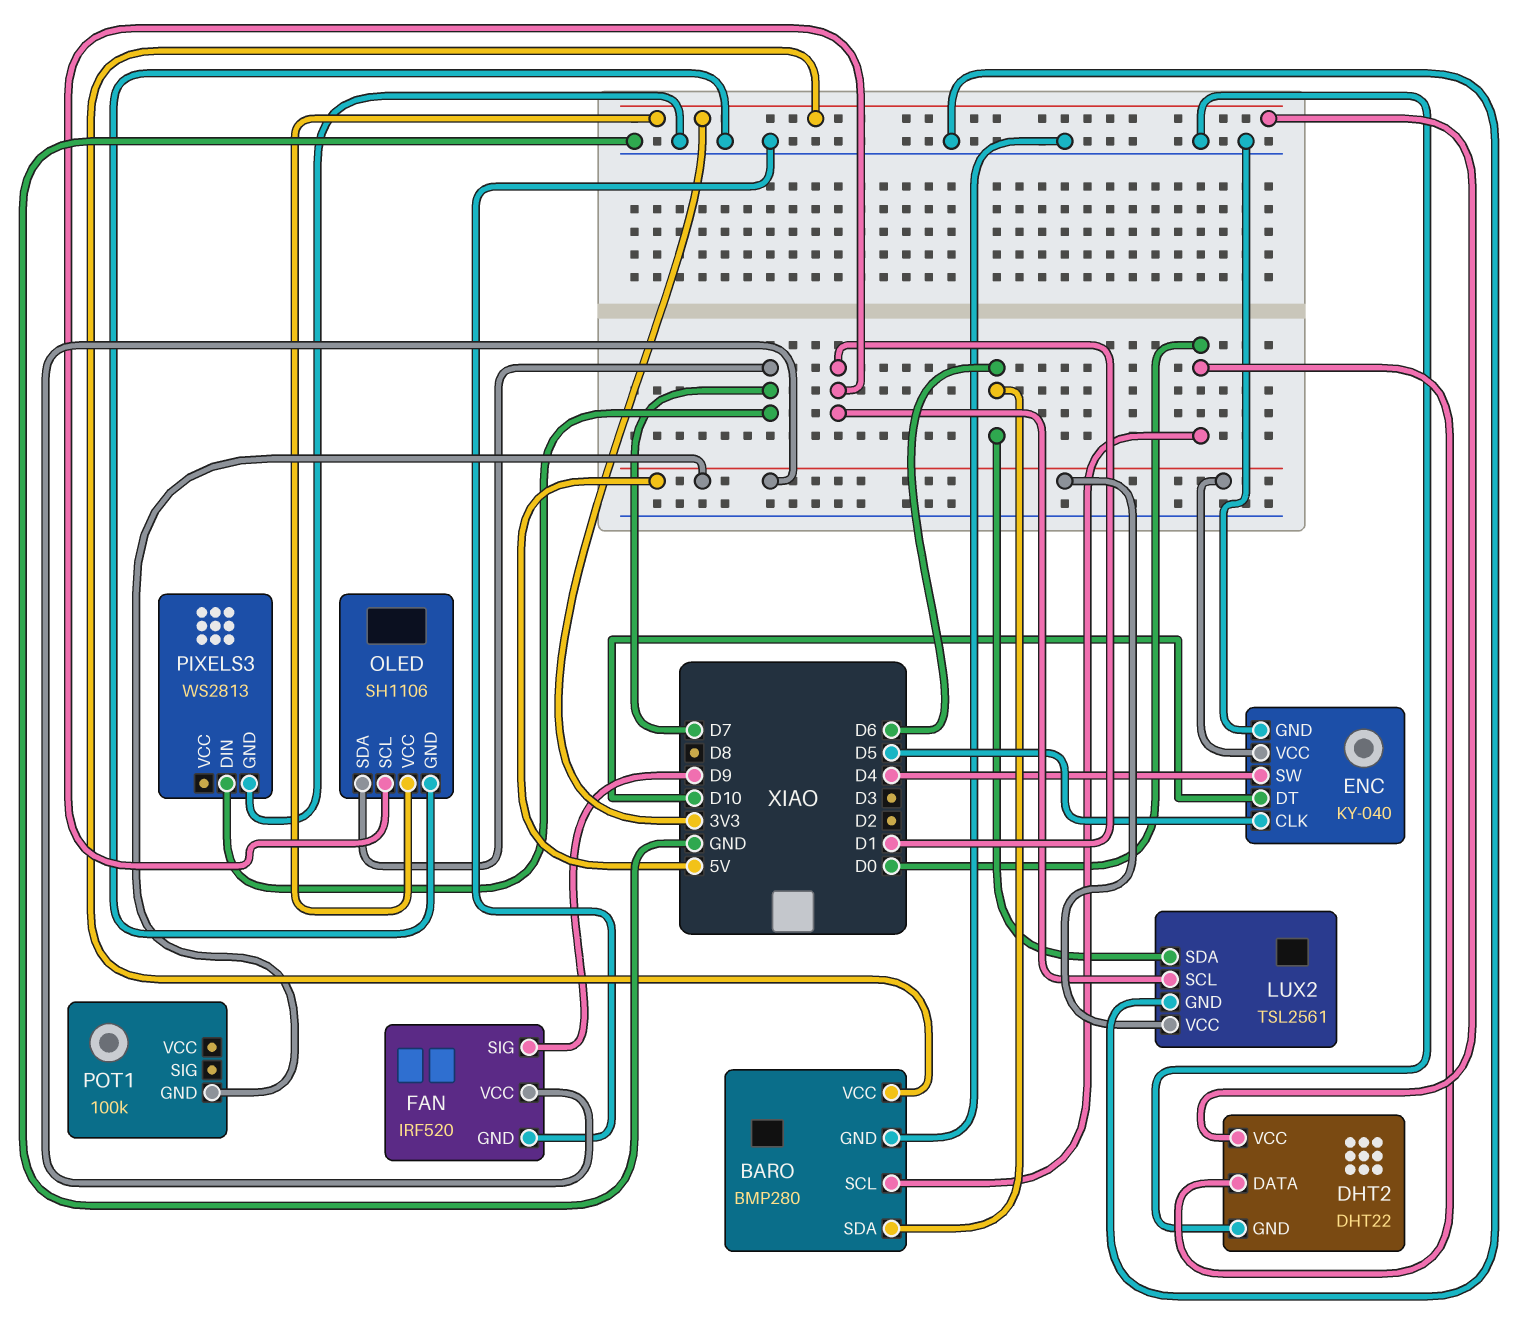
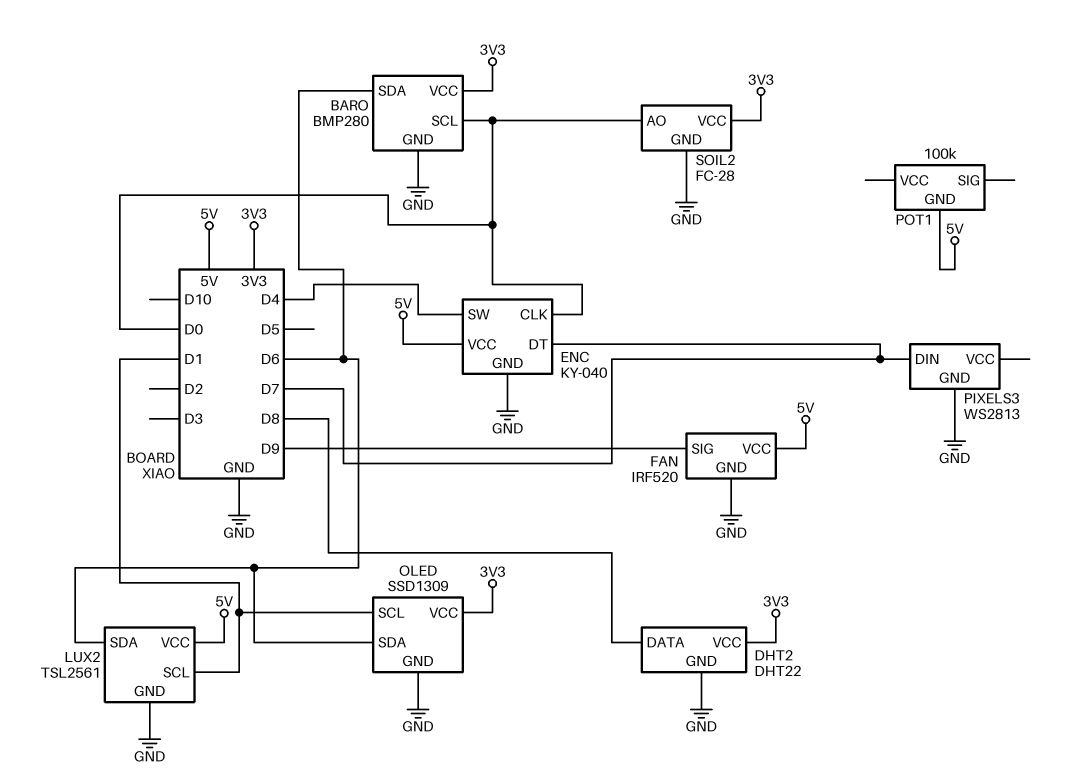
DHT2 pin DATA: D0 -> D8
ENC pin CLK: D5 -> D0
ENC pin DT: D10 -> D7
OLED: SH1106 -> SSD1309
OLED pin SDA: D7 -> D6
SOIL2: none -> FC-28
SOIL2 pin AO: none -> D0
SOIL2 pin GND: none -> GND
SOIL2 pin VCC: none -> 3V3

